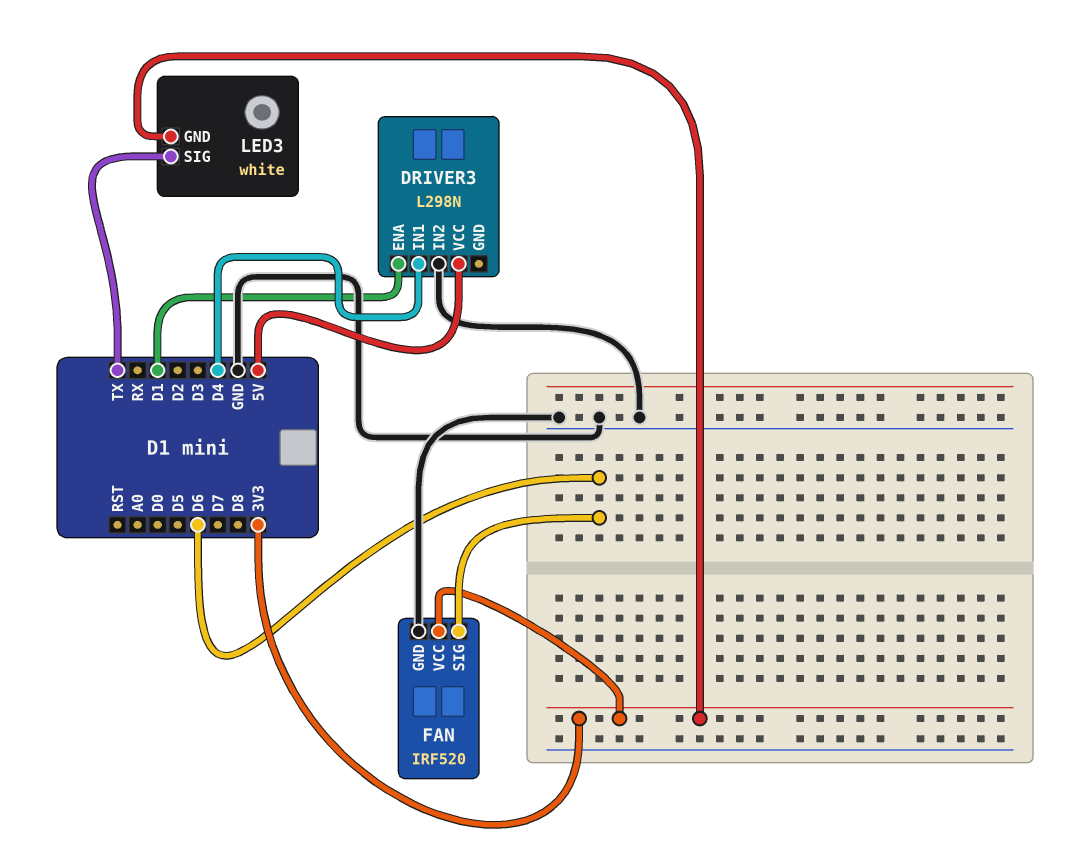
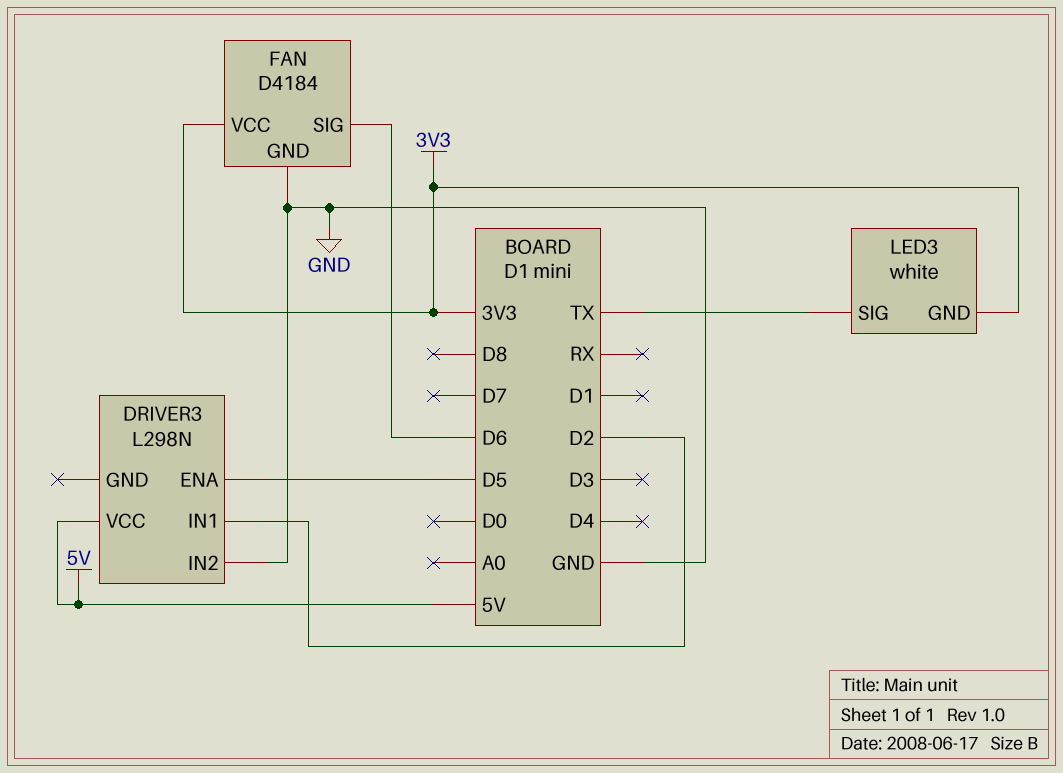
DRIVER3 pin ENA: D1 -> D5
DRIVER3 pin IN1: D4 -> D2
FAN: IRF520 -> D4184

